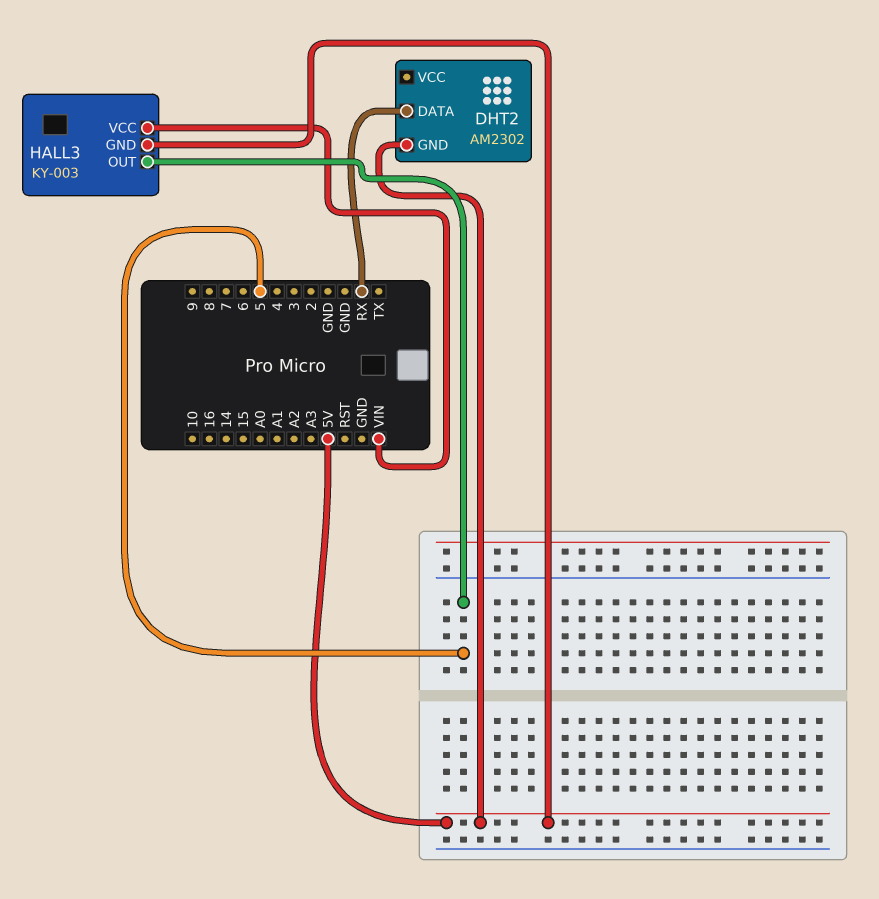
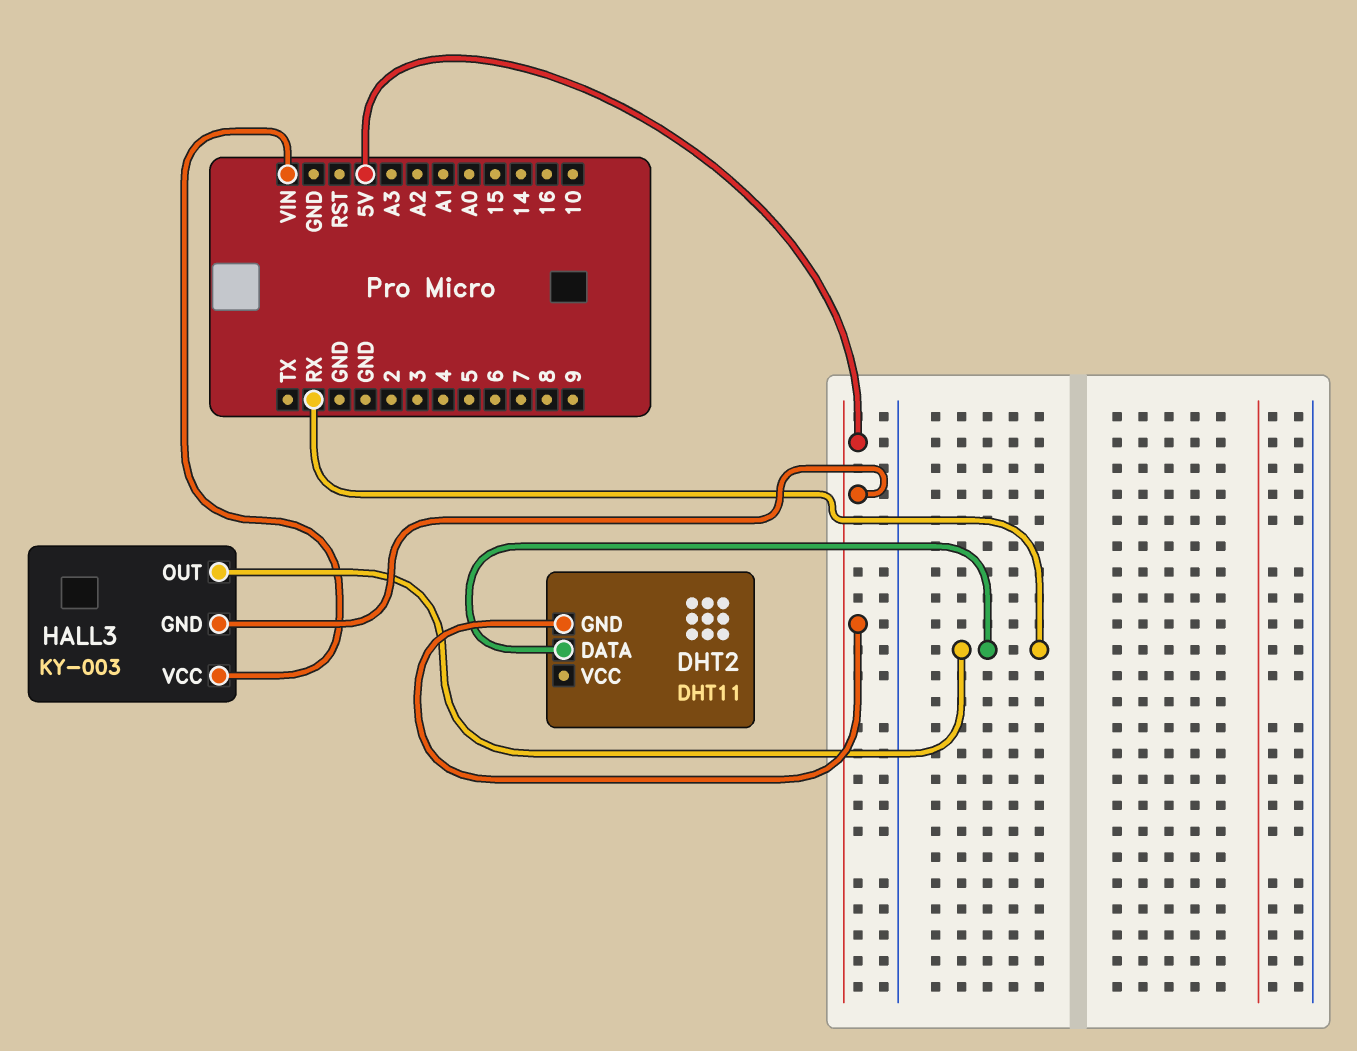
DHT2: AM2302 -> DHT11
HALL3 pin OUT: 5 -> RX

